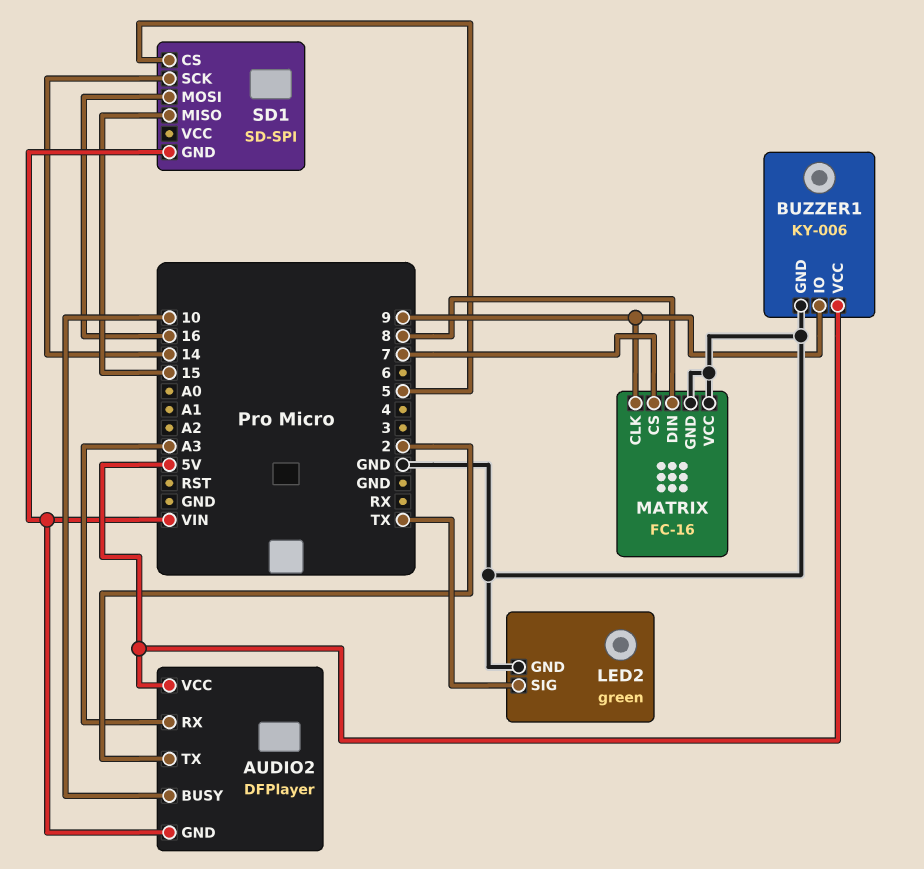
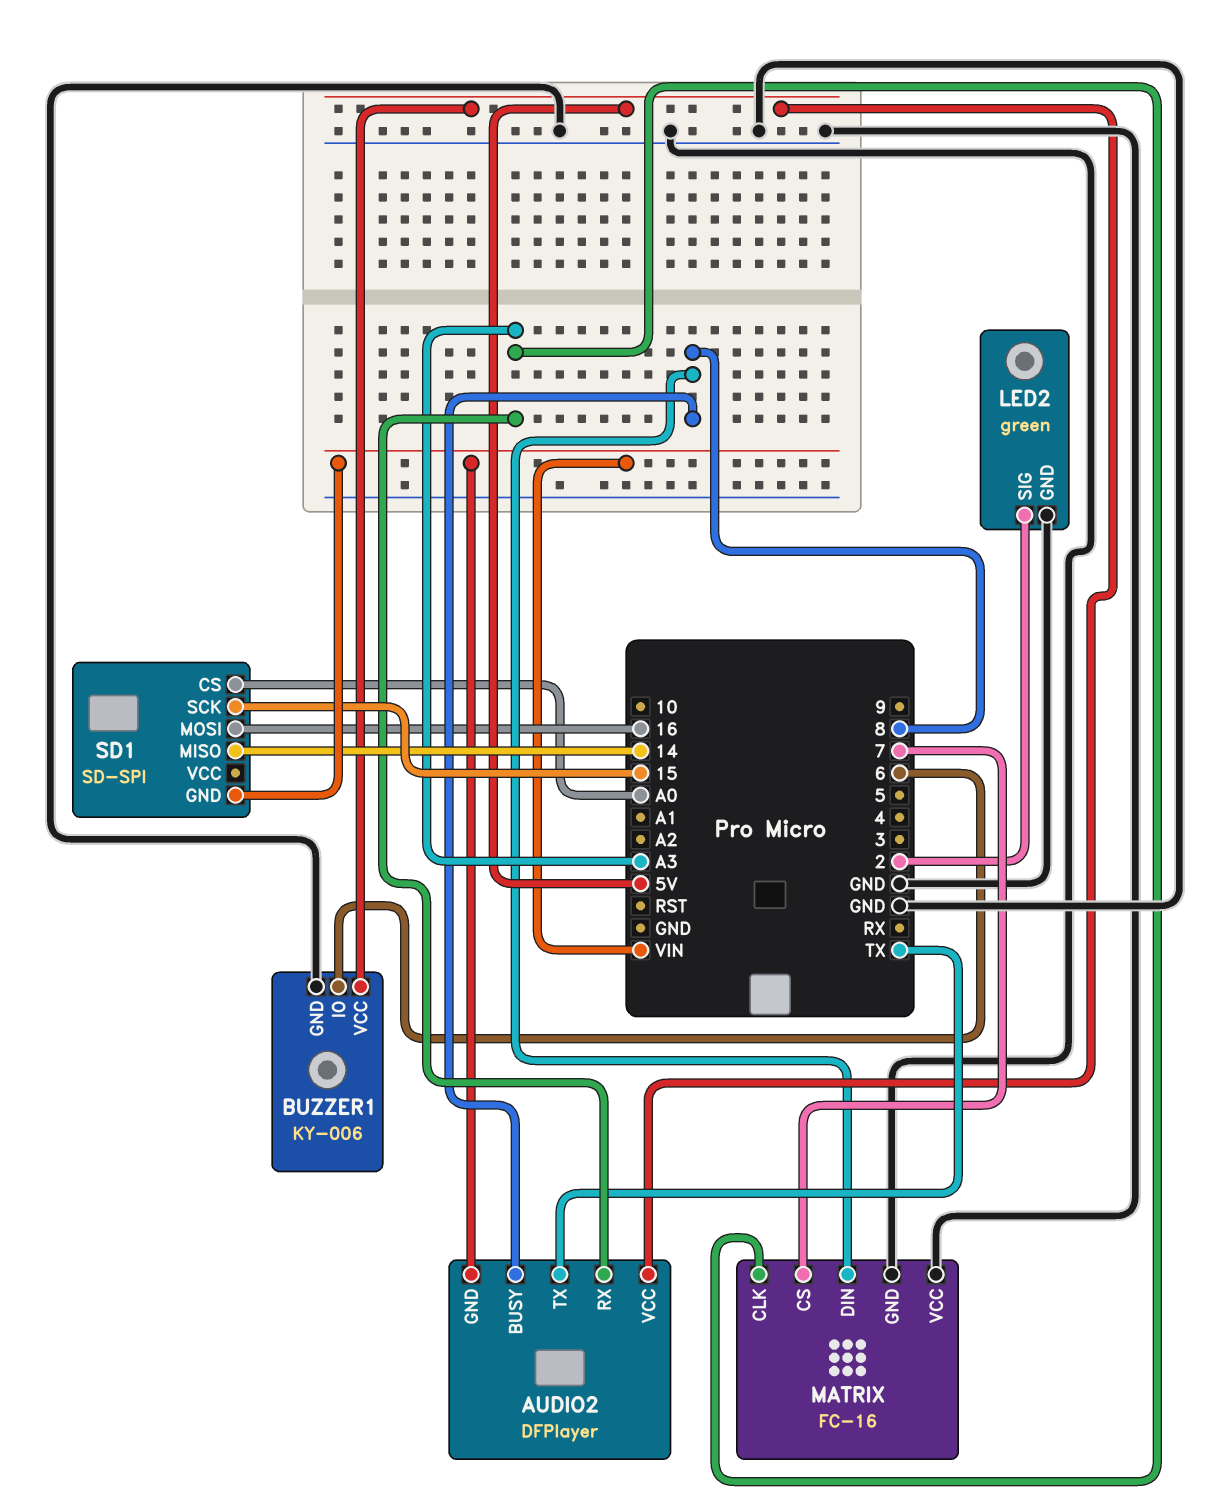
AUDIO2 pin BUSY: 10 -> 8
AUDIO2 pin TX: 2 -> TX
BUZZER1 pin IO: 9 -> 6
LED2 pin SIG: TX -> 2
MATRIX pin CLK: 9 -> A3
SD1 pin CS: 5 -> A0
SD1 pin MISO: 15 -> 14
SD1 pin SCK: 14 -> 15

